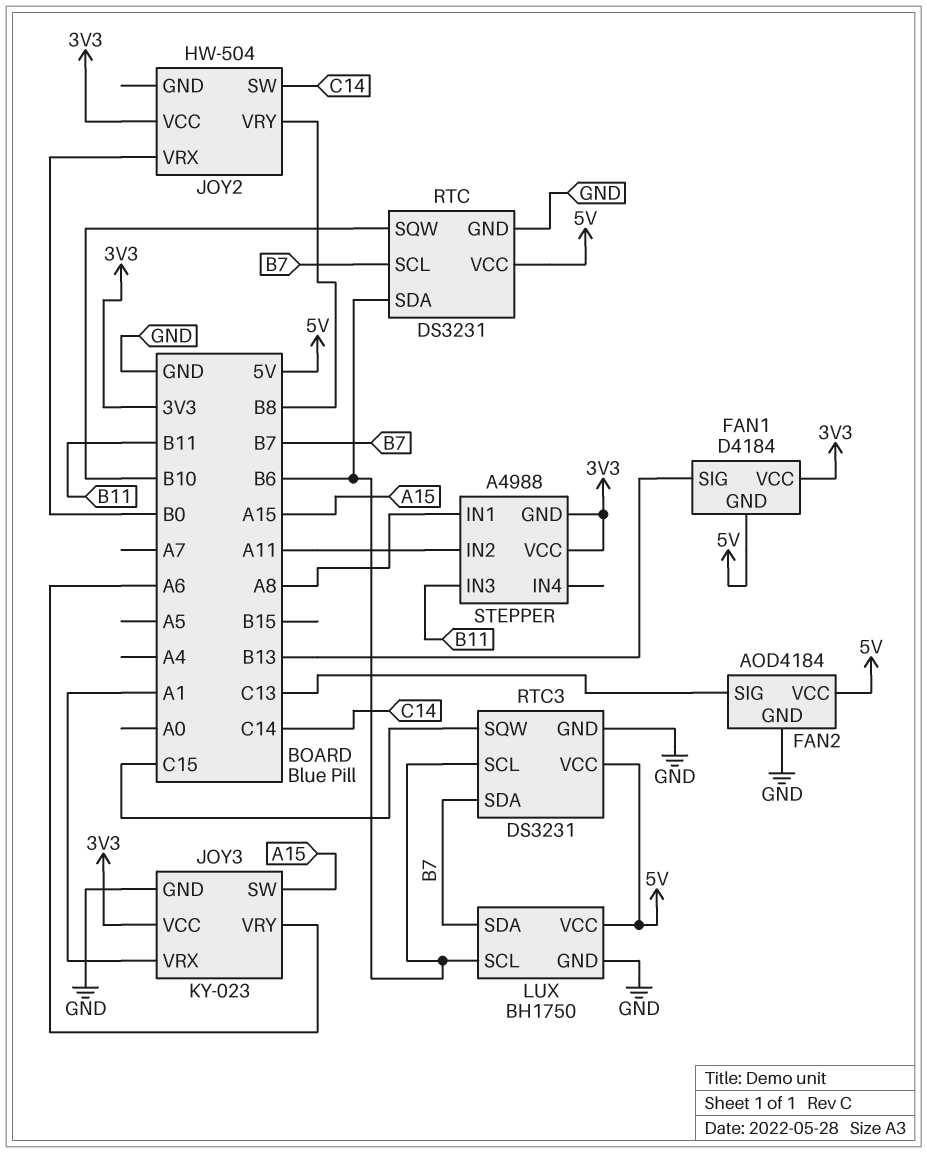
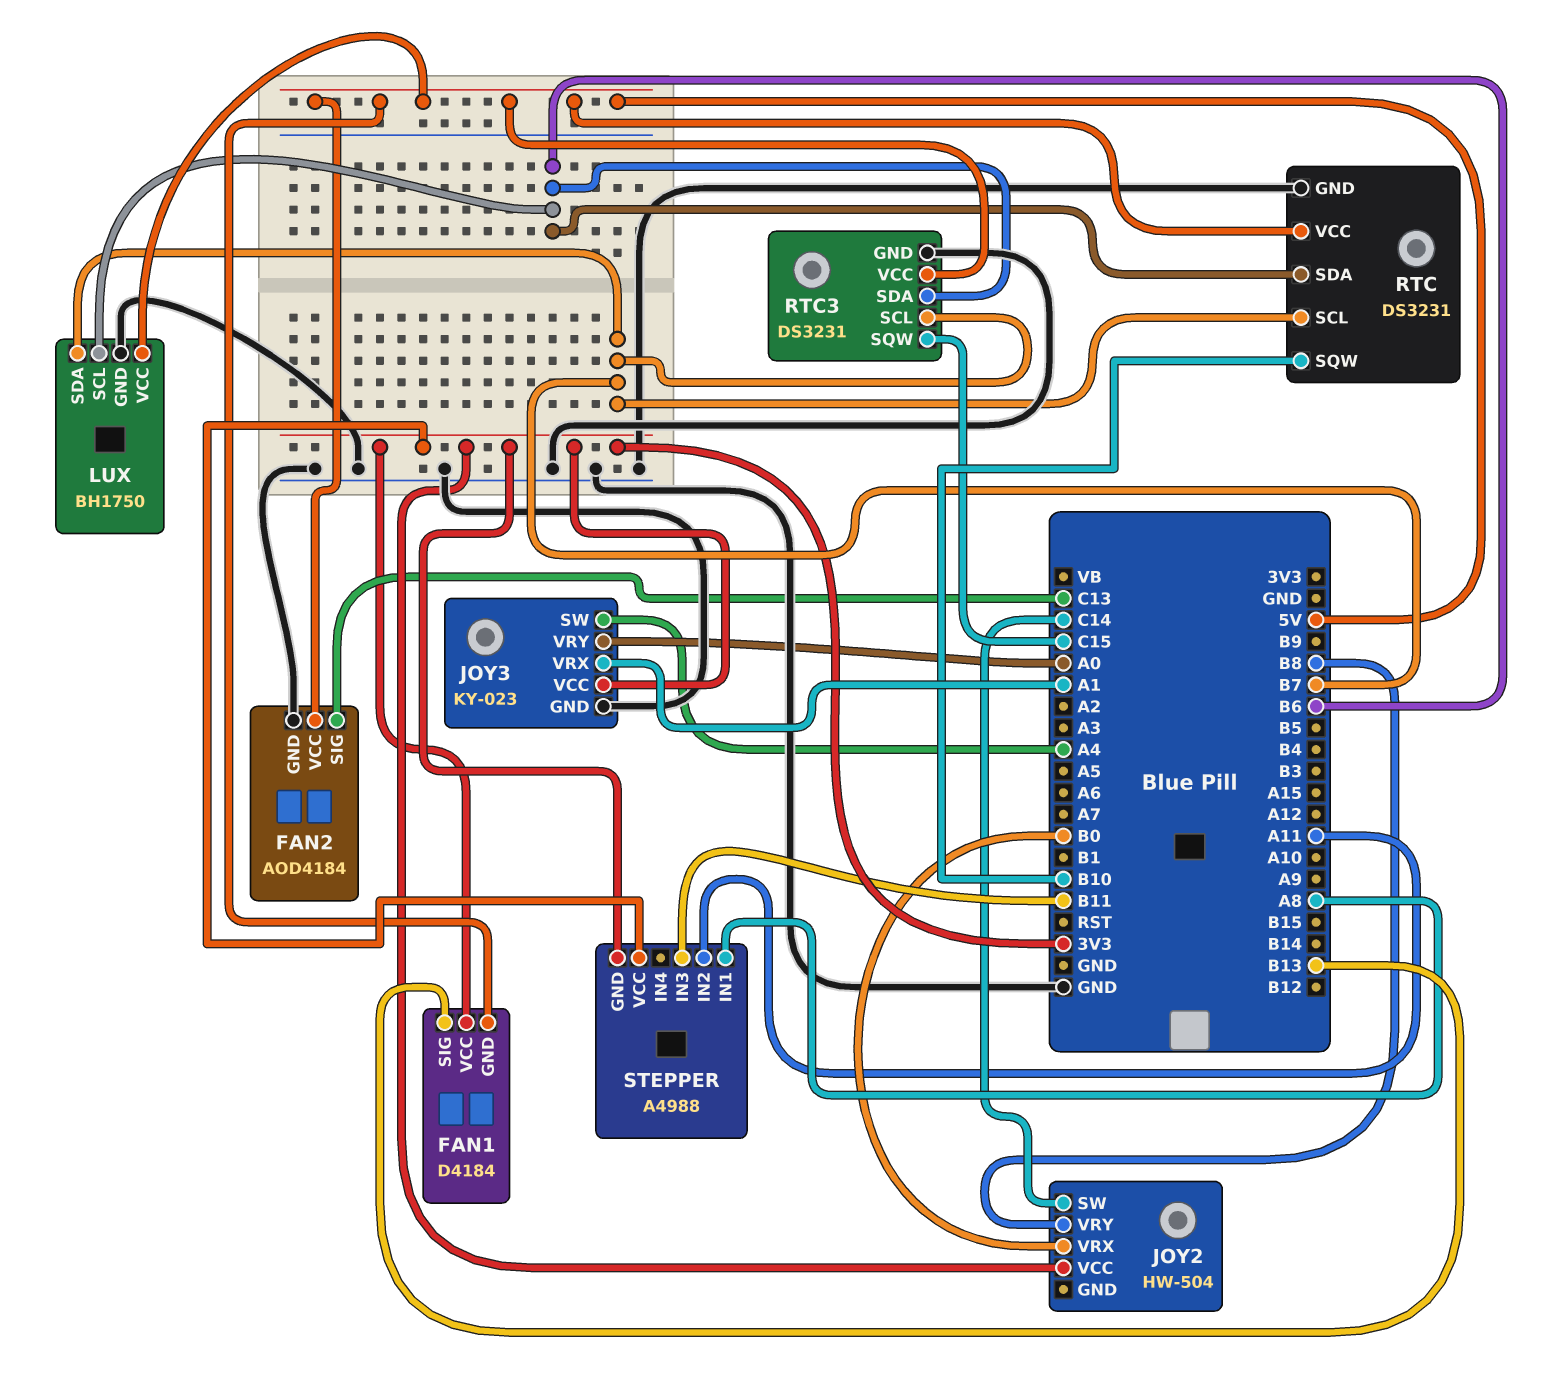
JOY3 pin SW: A15 -> A4
JOY3 pin VRY: A6 -> A0
RTC3 pin SCL: B6 -> B7
RTC3 pin SDA: B7 -> B6

